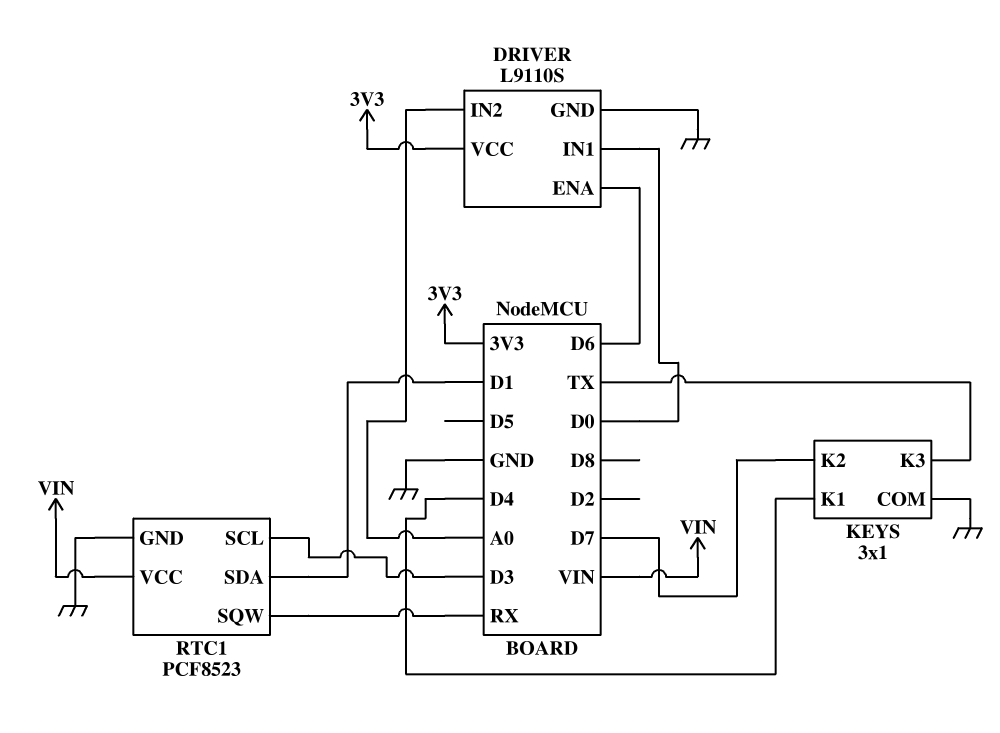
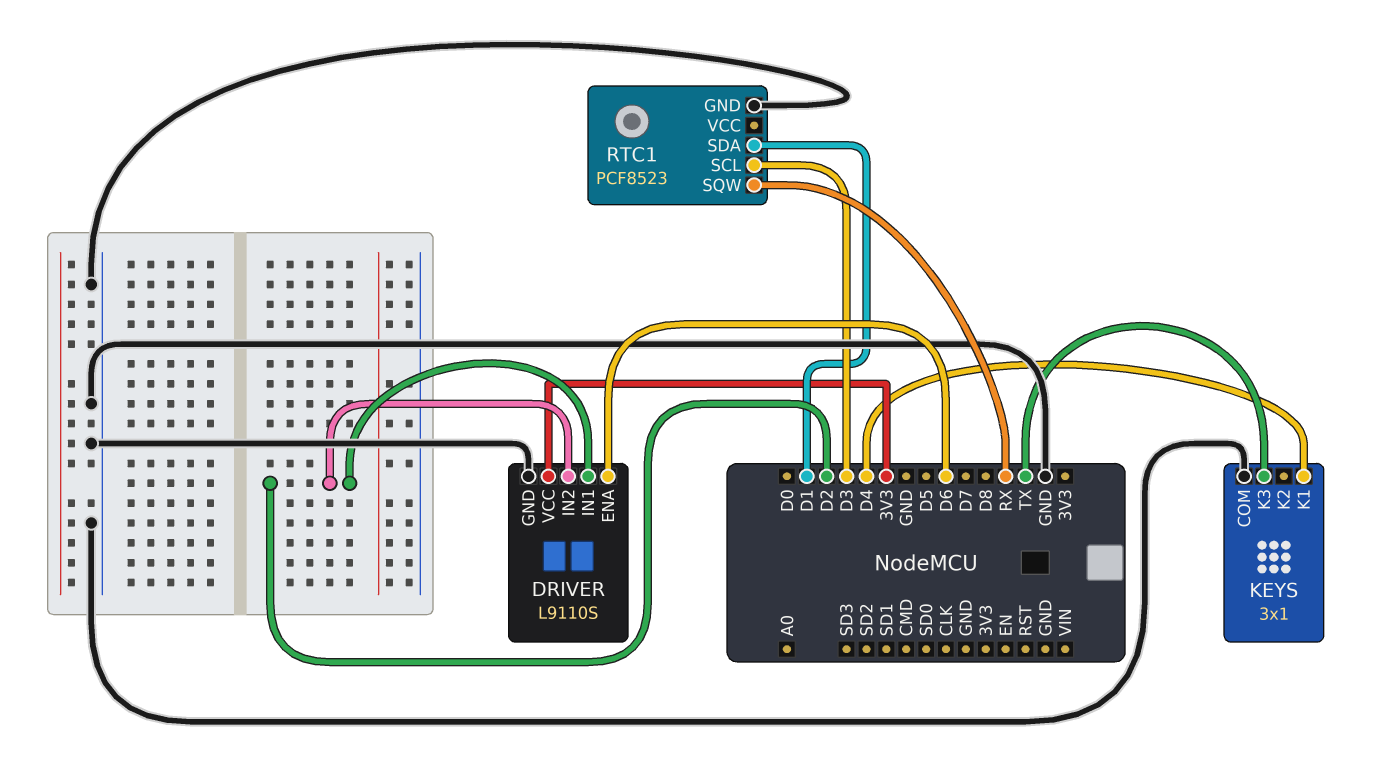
DRIVER pin IN1: D0 -> D2
DRIVER pin IN2: A0 -> D2
KEYS pin K2: D7 -> none
RTC1 pin VCC: VIN -> none

